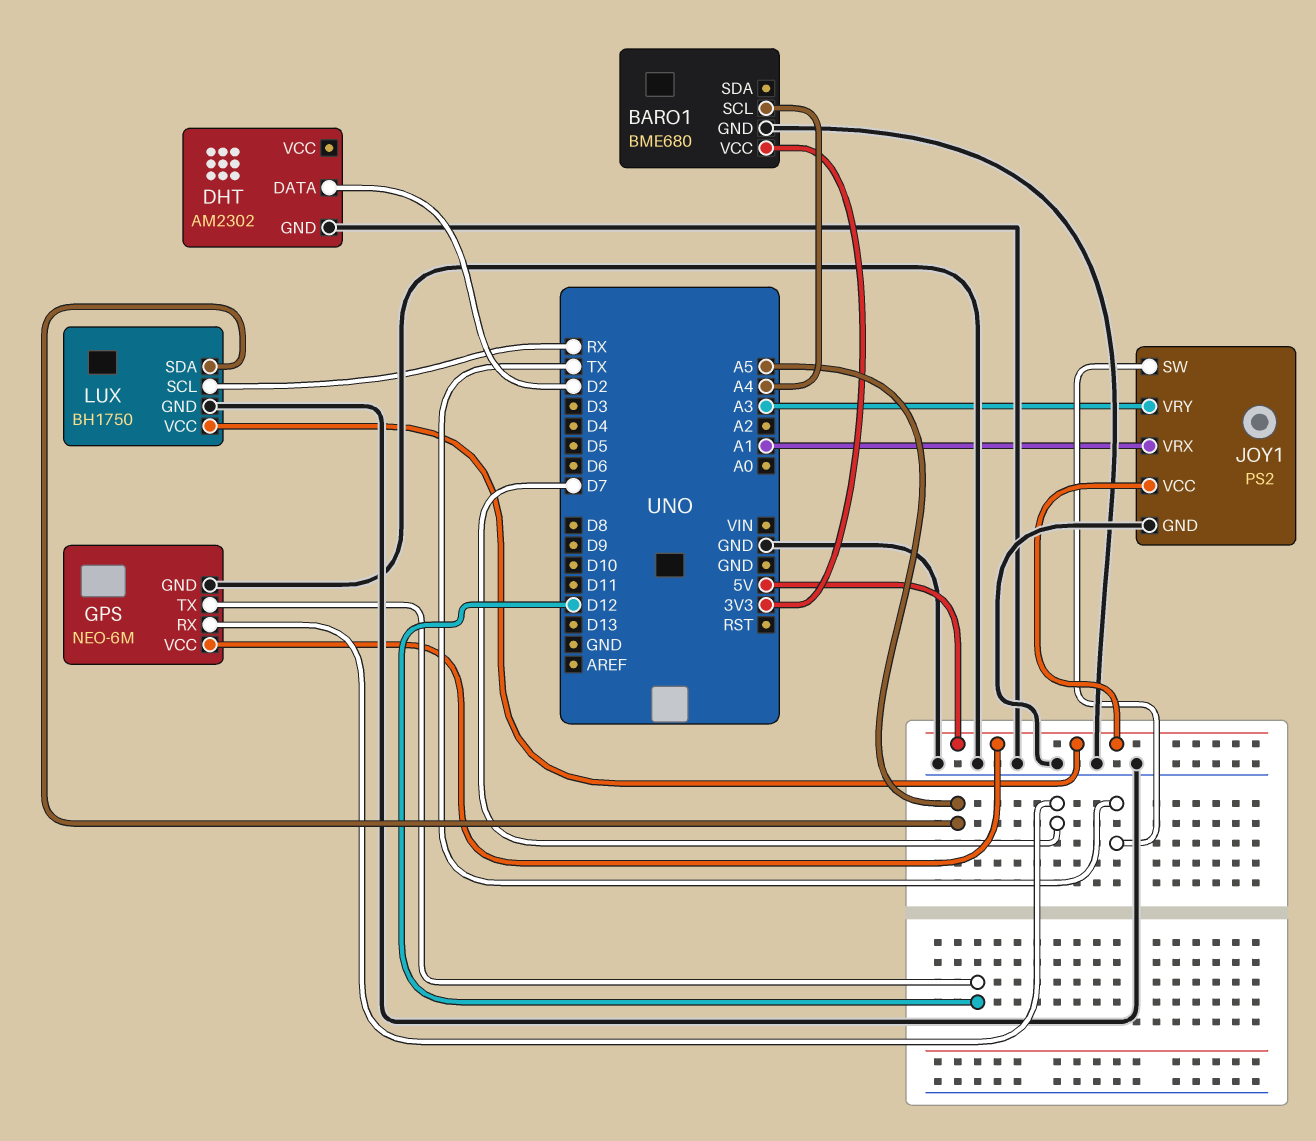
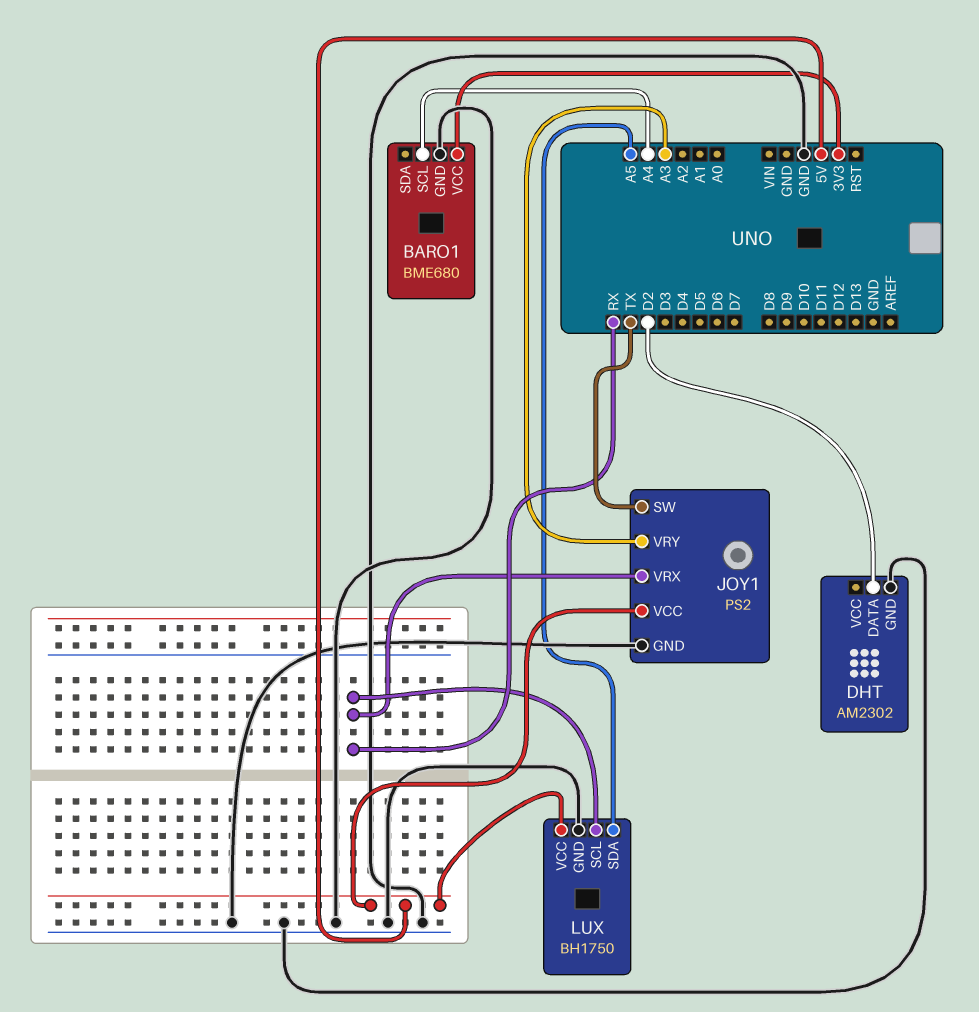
GPS: NEO-6M -> none
GPS pin GND: GND -> none
GPS pin RX: D7 -> none
GPS pin TX: D12 -> none
GPS pin VCC: 5V -> none
JOY1 pin VRX: A1 -> RX

